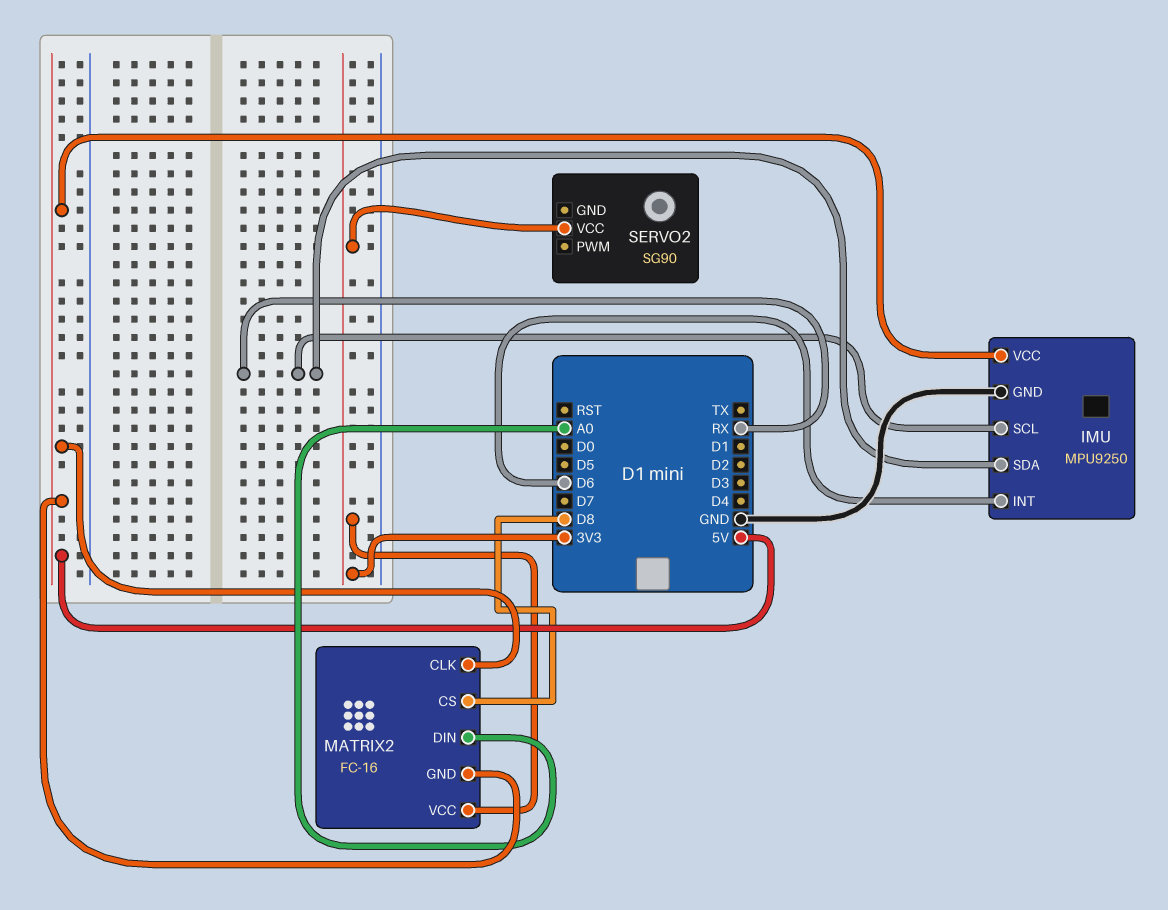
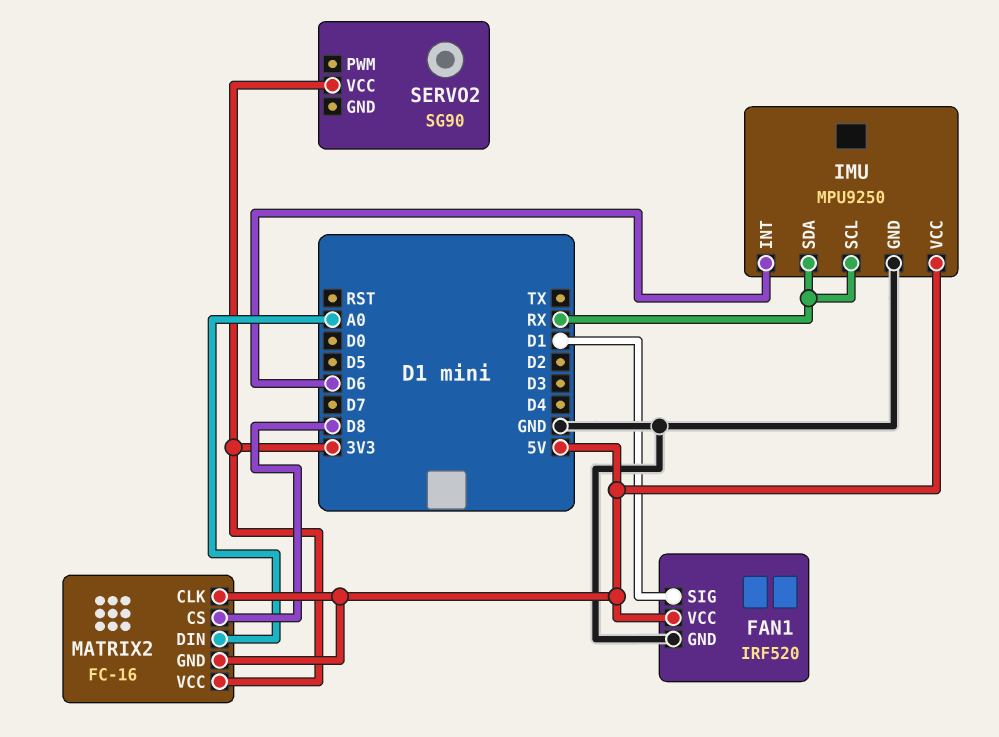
FAN1: none -> IRF520
FAN1 pin GND: none -> GND
FAN1 pin SIG: none -> D1
FAN1 pin VCC: none -> 5V

